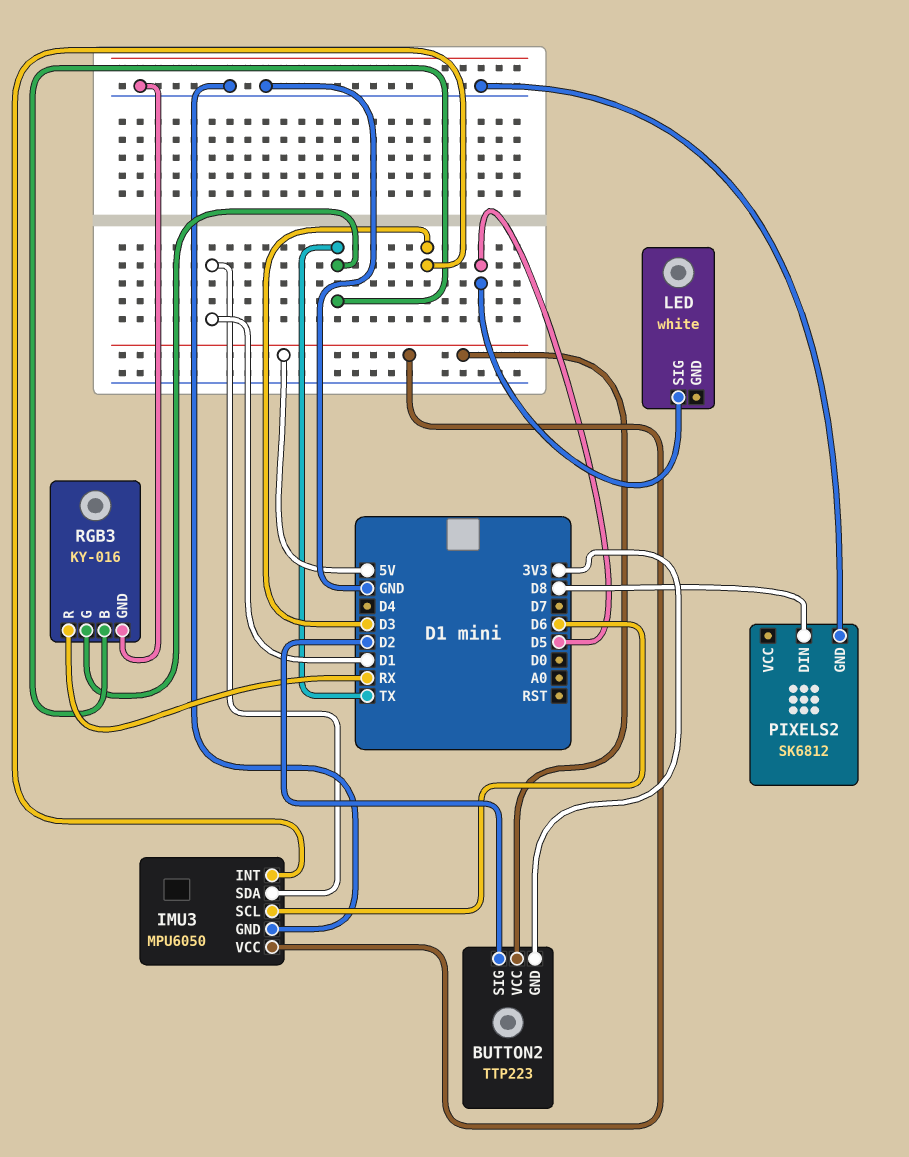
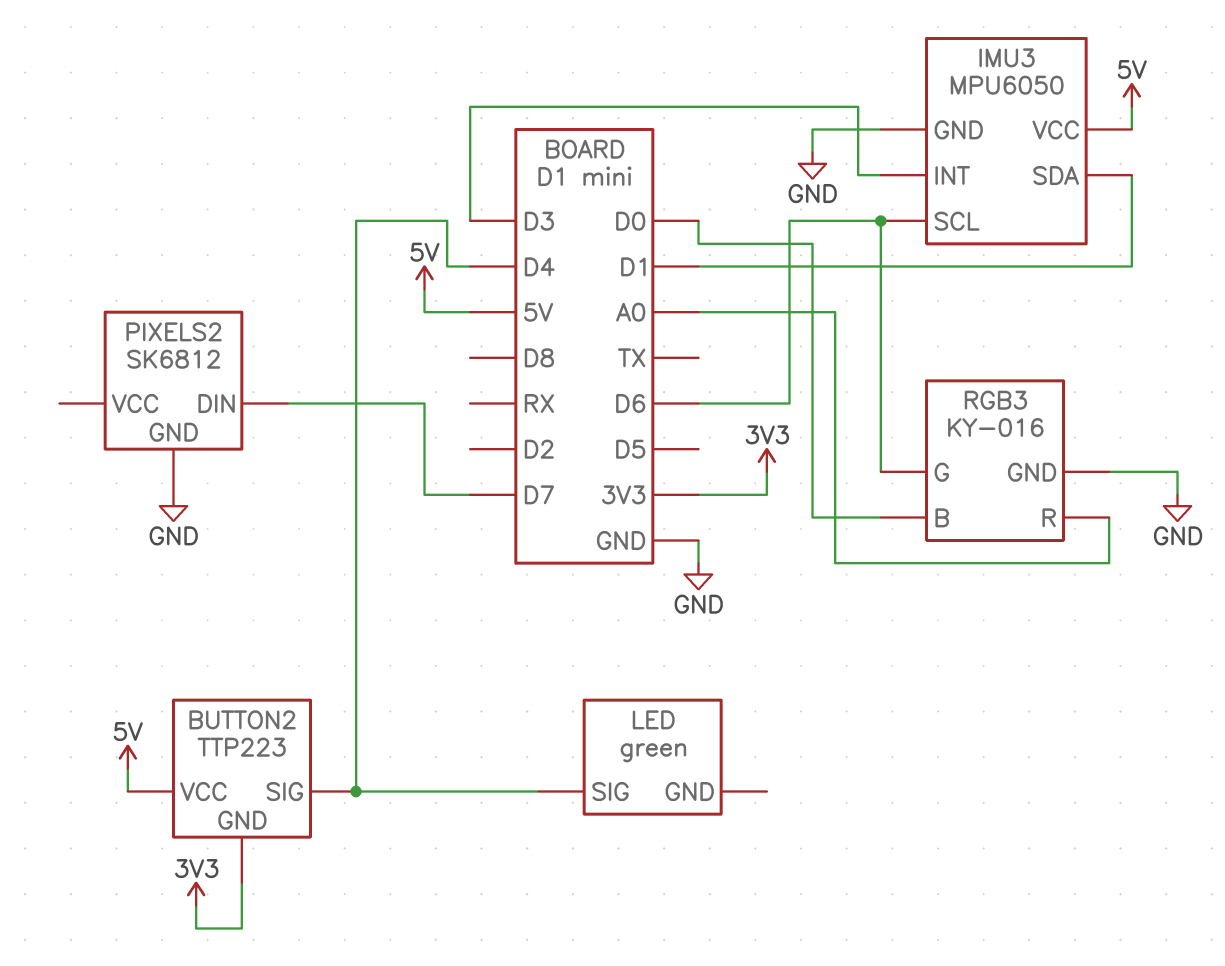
BUTTON2 pin SIG: D2 -> D4
LED: white -> green
LED pin SIG: D5 -> D4
PIXELS2 pin DIN: D8 -> D7
RGB3 pin B: TX -> D0
RGB3 pin G: TX -> D6
RGB3 pin R: RX -> A0

